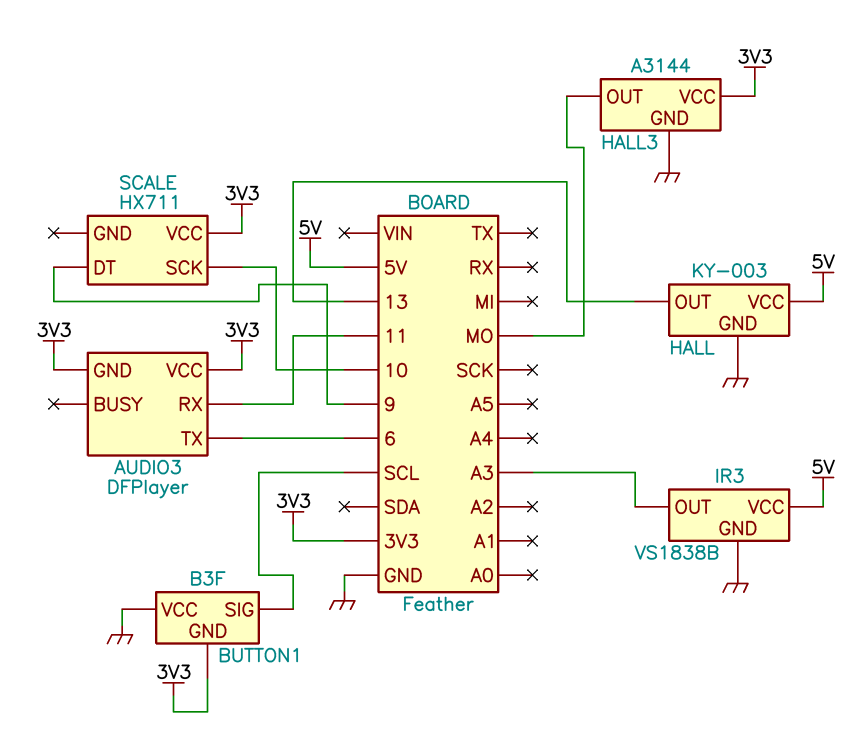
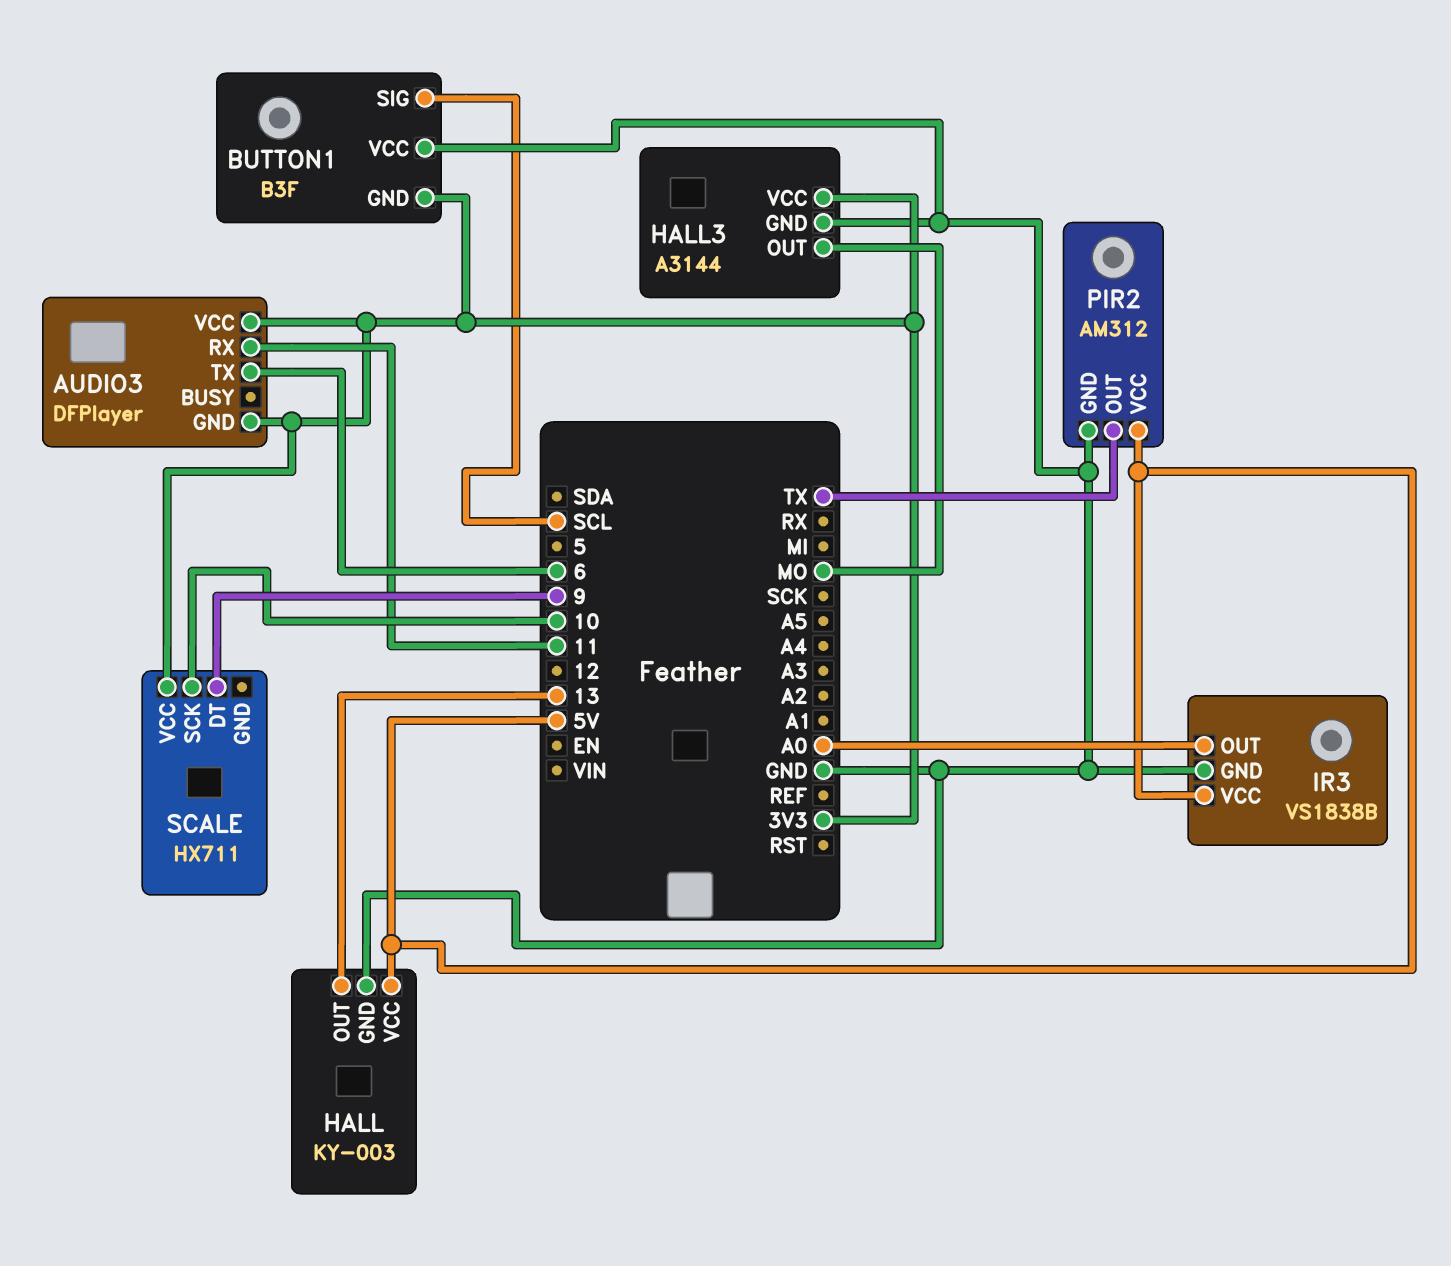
IR3 pin OUT: A3 -> A0
PIR2: none -> AM312
PIR2 pin GND: none -> GND
PIR2 pin OUT: none -> TX
PIR2 pin VCC: none -> 5V

